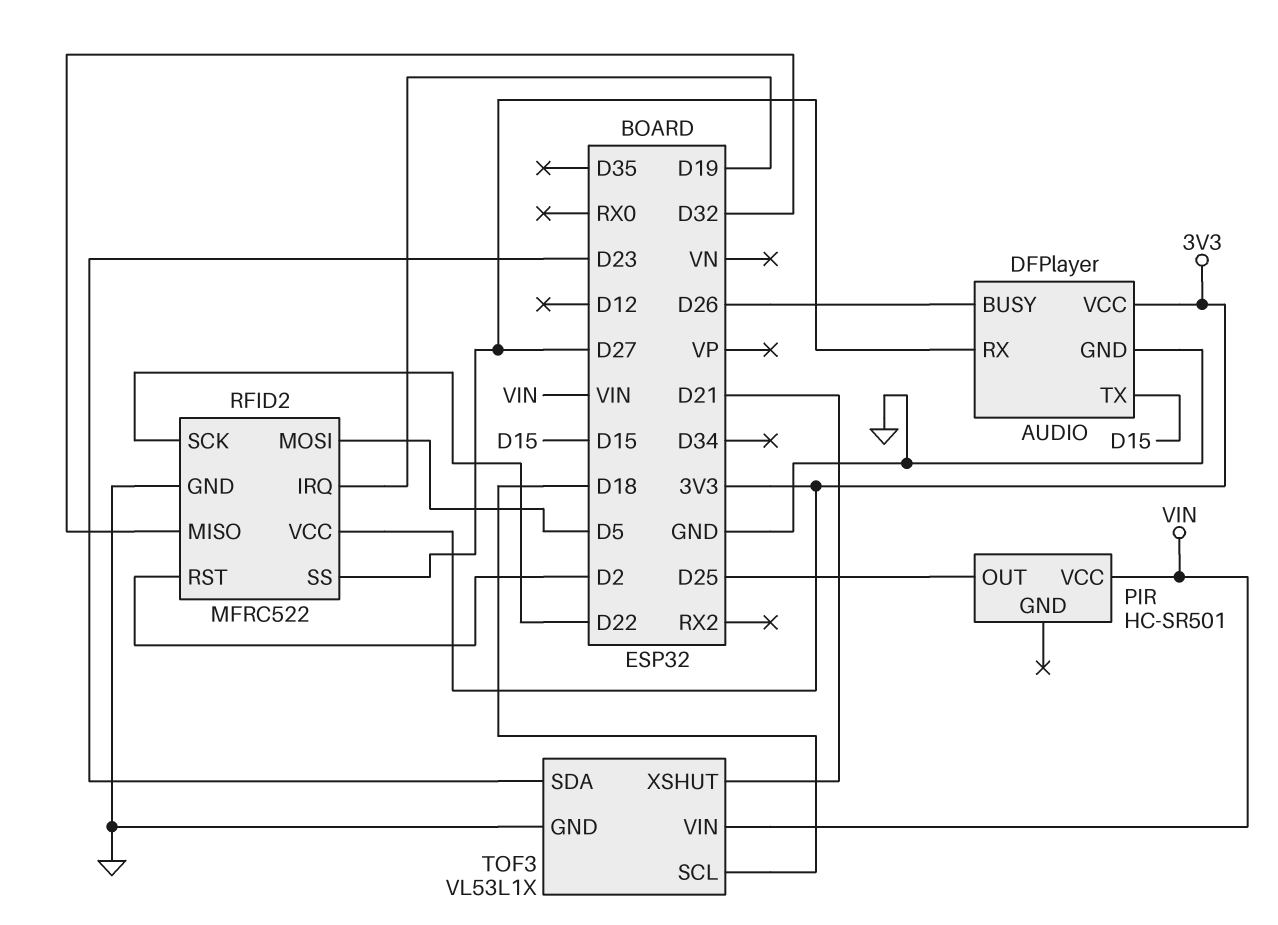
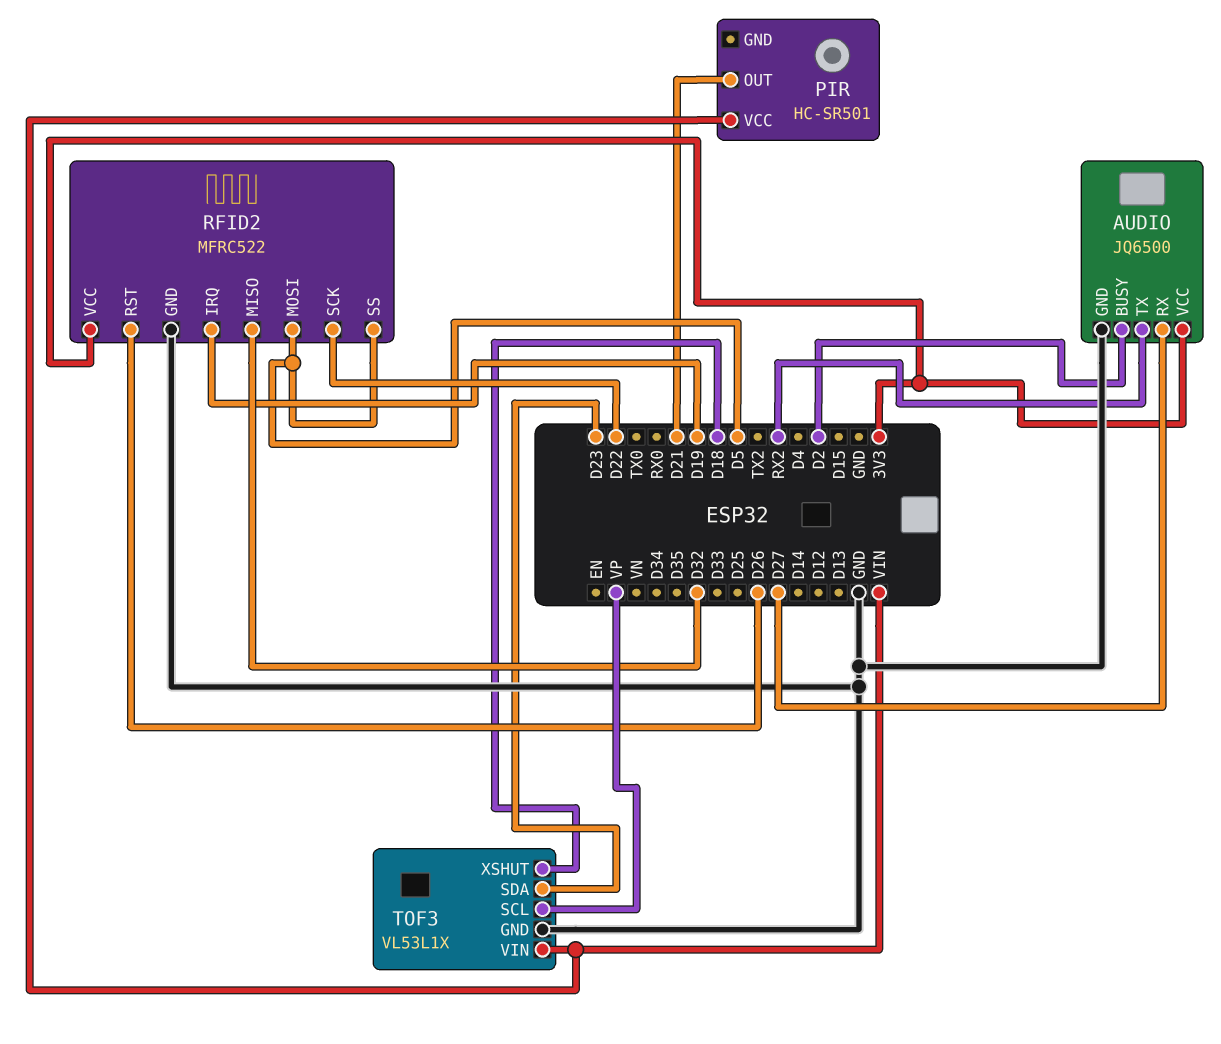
AUDIO: DFPlayer -> JQ6500
AUDIO pin BUSY: D26 -> D2
AUDIO pin TX: D15 -> RX2
PIR pin OUT: D25 -> D21
RFID2 pin RST: D2 -> D26
RFID2 pin SS: D27 -> D5
TOF3 pin SCL: D18 -> VP
TOF3 pin XSHUT: D21 -> D18

